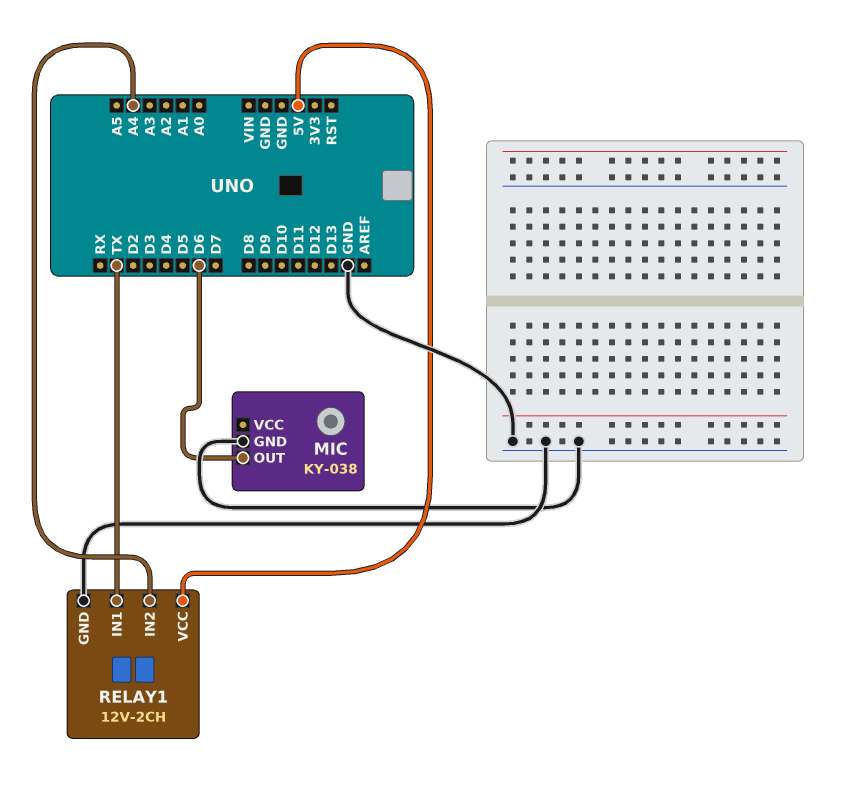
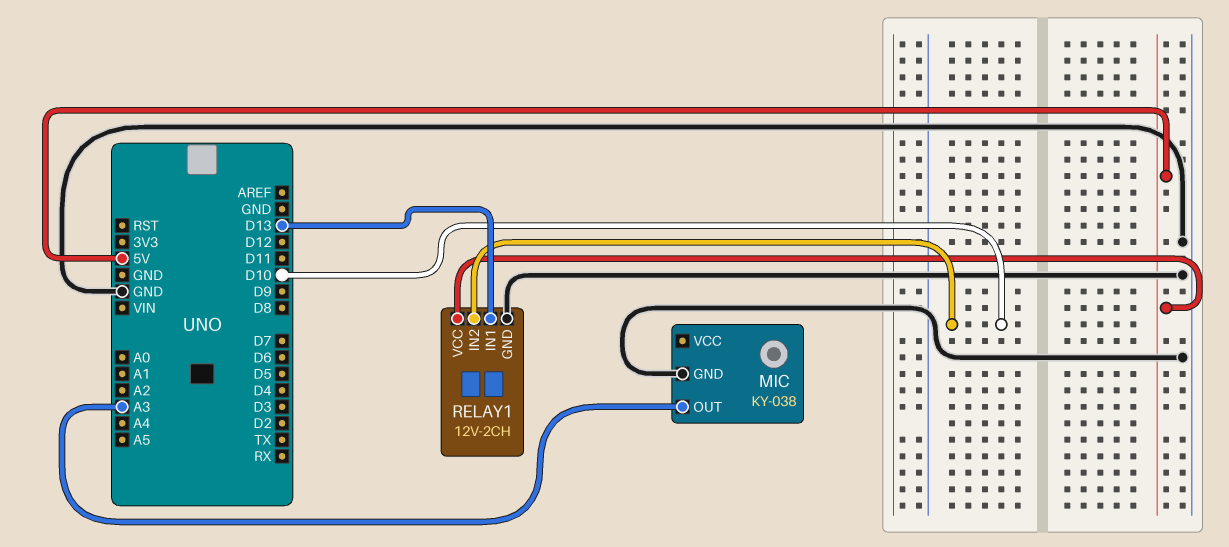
MIC pin OUT: D6 -> A3
RELAY1 pin IN1: TX -> D13
RELAY1 pin IN2: A4 -> D10

